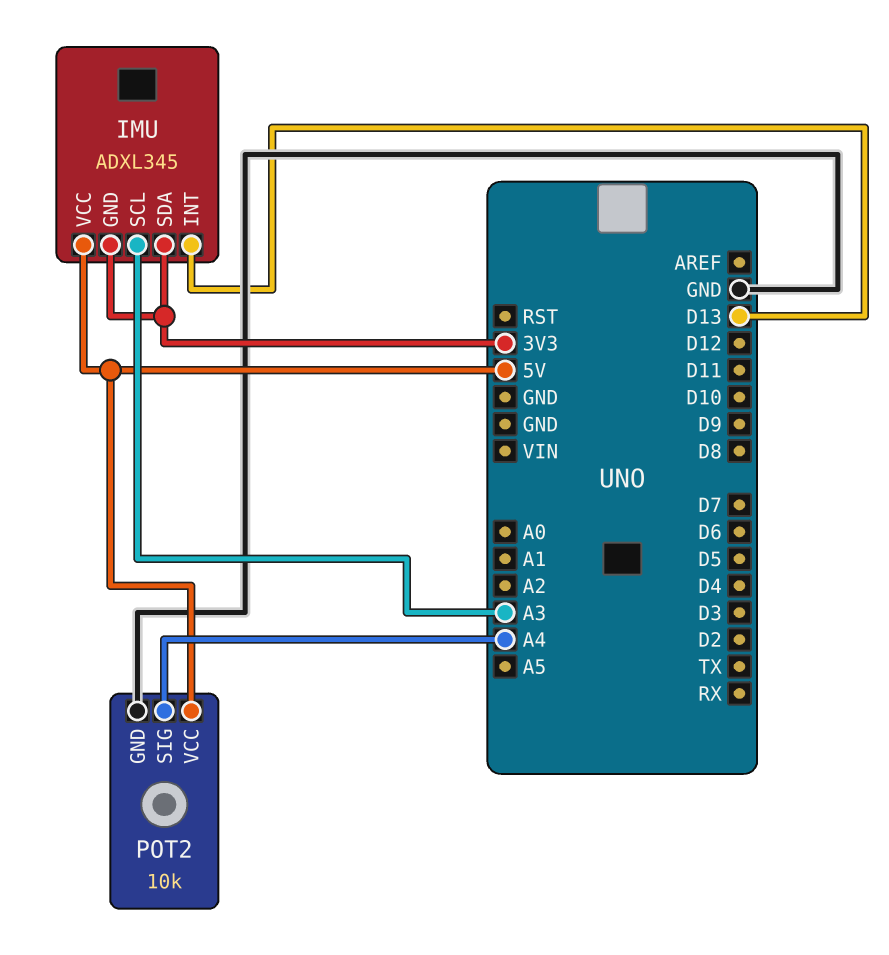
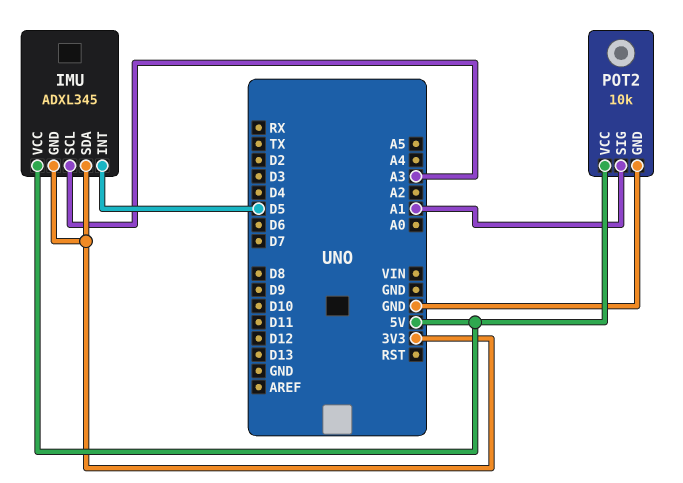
IMU pin INT: D13 -> D5
POT2 pin SIG: A4 -> A1

